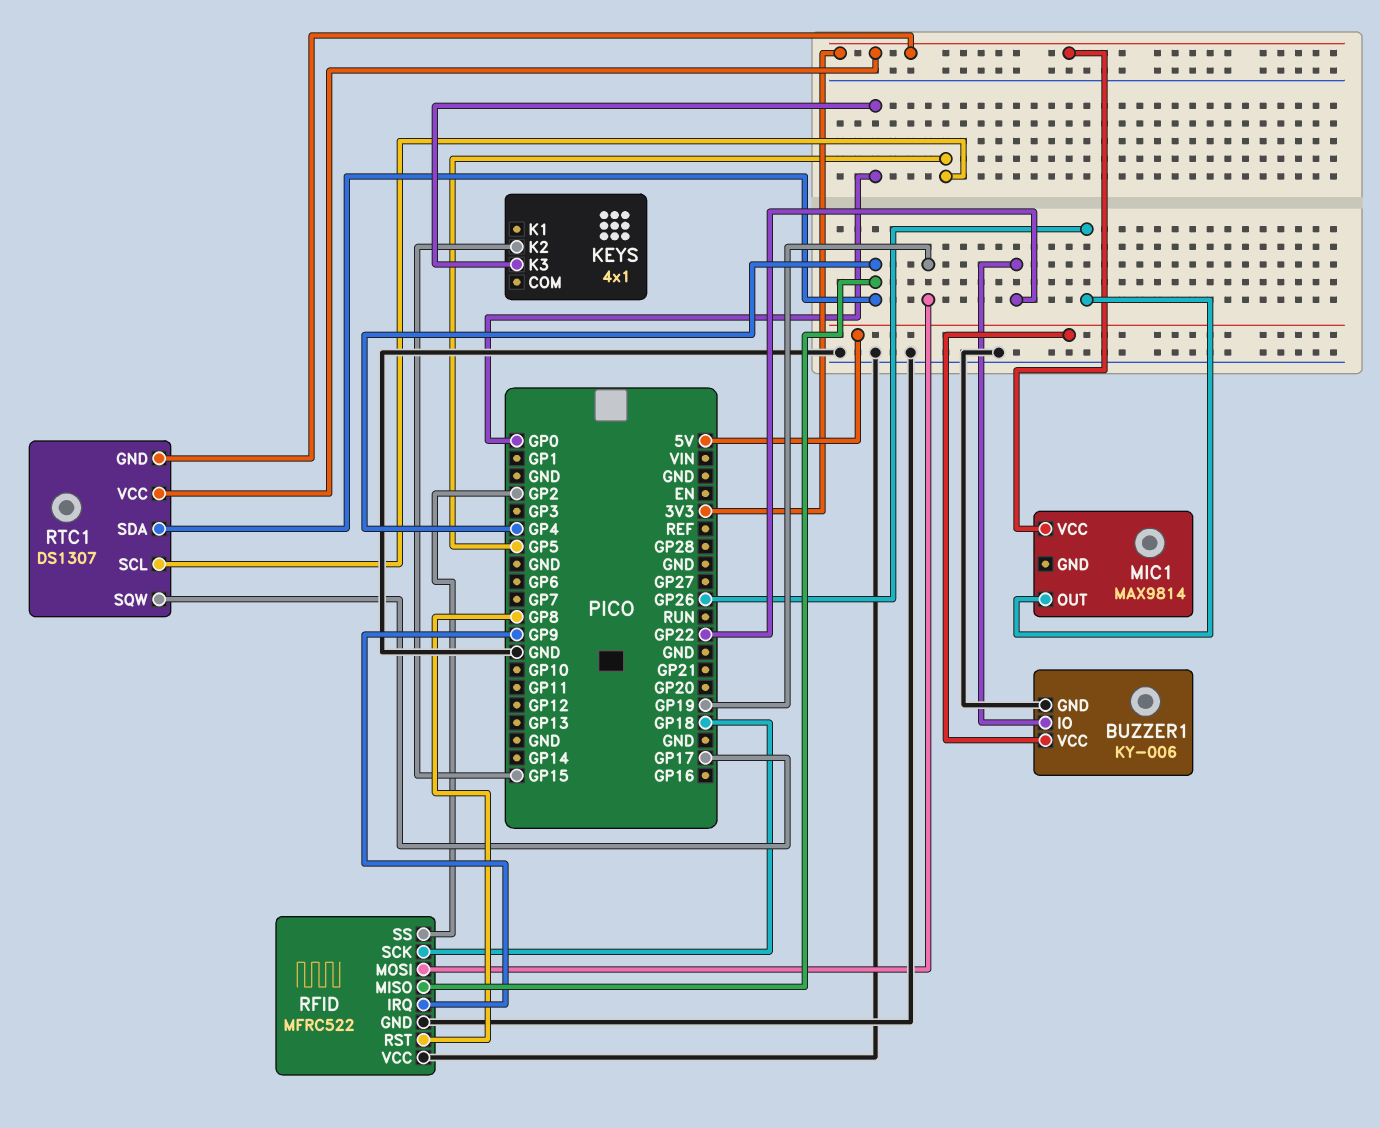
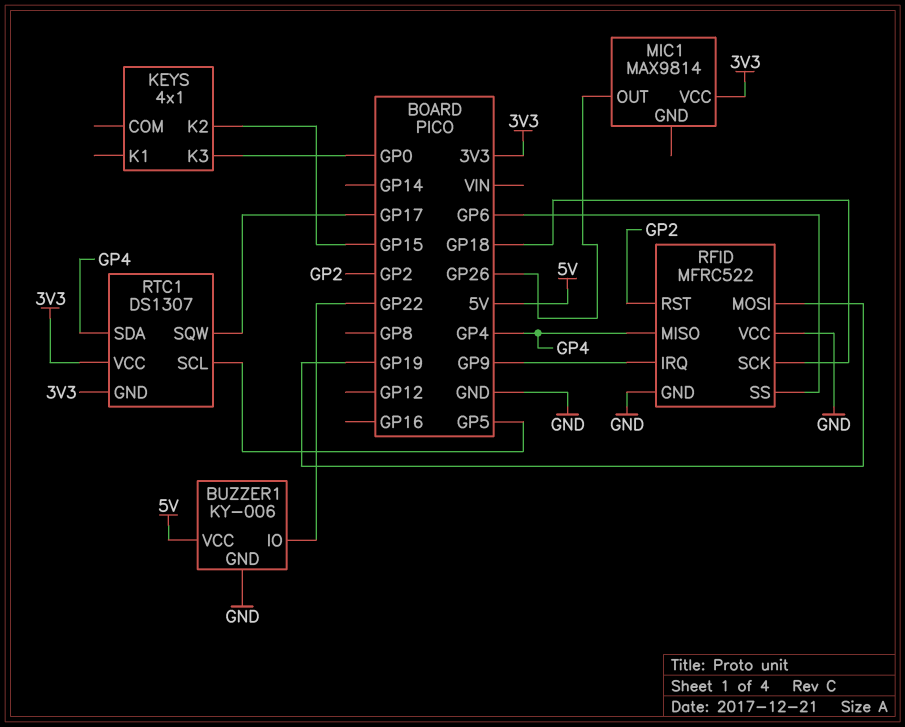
RFID pin RST: GP8 -> GP2
RFID pin SS: GP2 -> GP6

